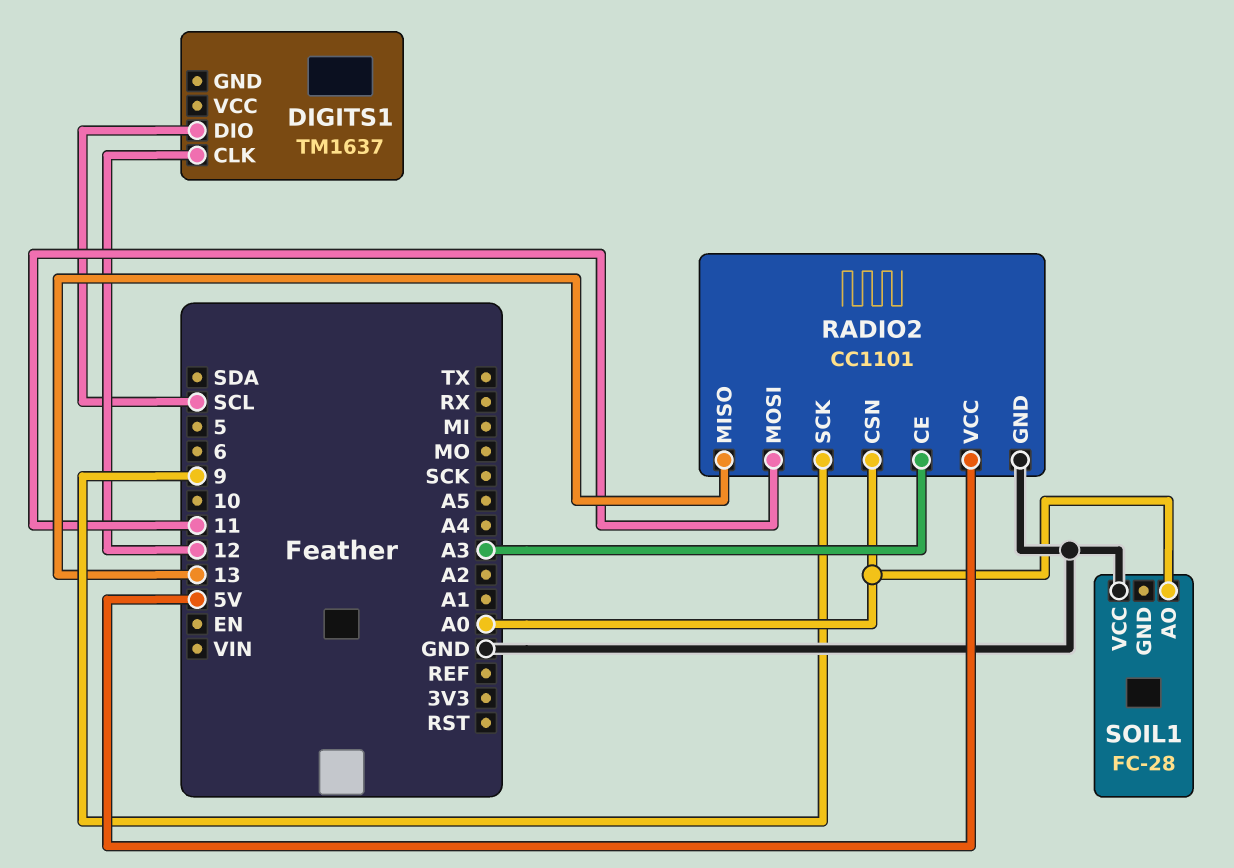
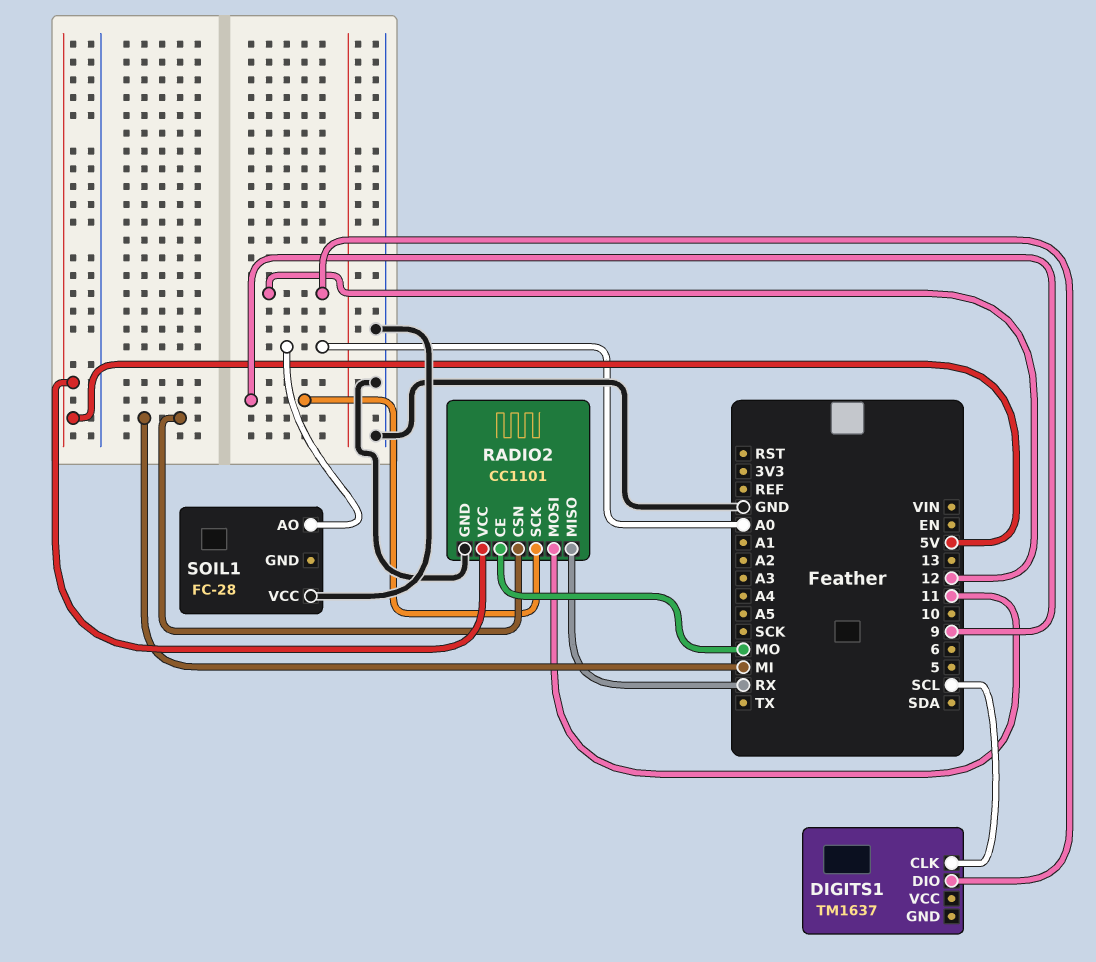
DIGITS1 pin CLK: 12 -> SCL
DIGITS1 pin DIO: SCL -> 12
RADIO2 pin CE: A3 -> MO
RADIO2 pin CSN: A0 -> MI
RADIO2 pin MISO: 13 -> RX

